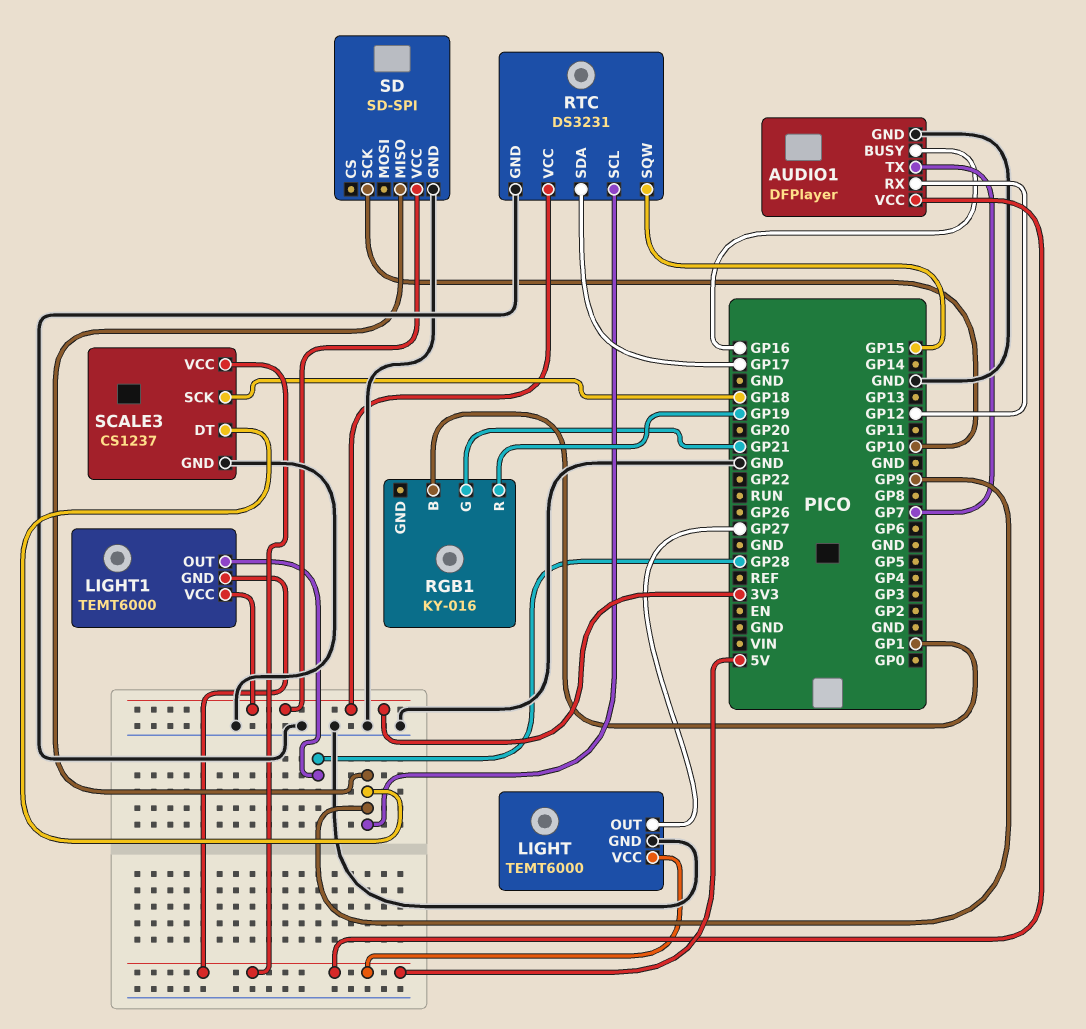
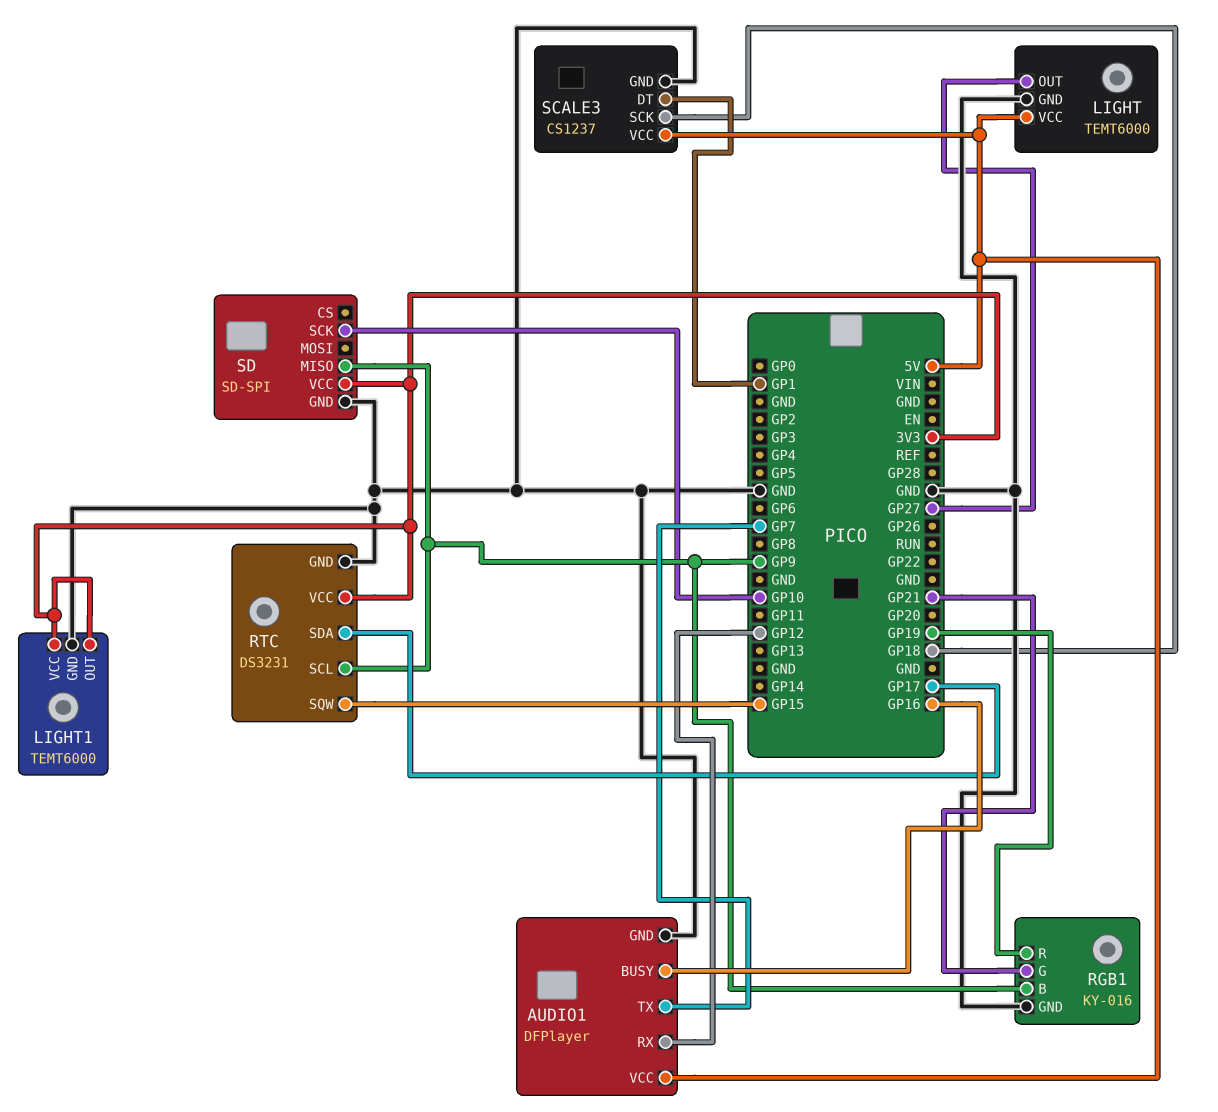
LIGHT1 pin GND: 5V -> GND
LIGHT1 pin OUT: GP28 -> 3V3
RGB1 pin B: GP1 -> GP9
RGB1 pin GND: none -> GND
SCALE3 pin DT: GP9 -> GP1

